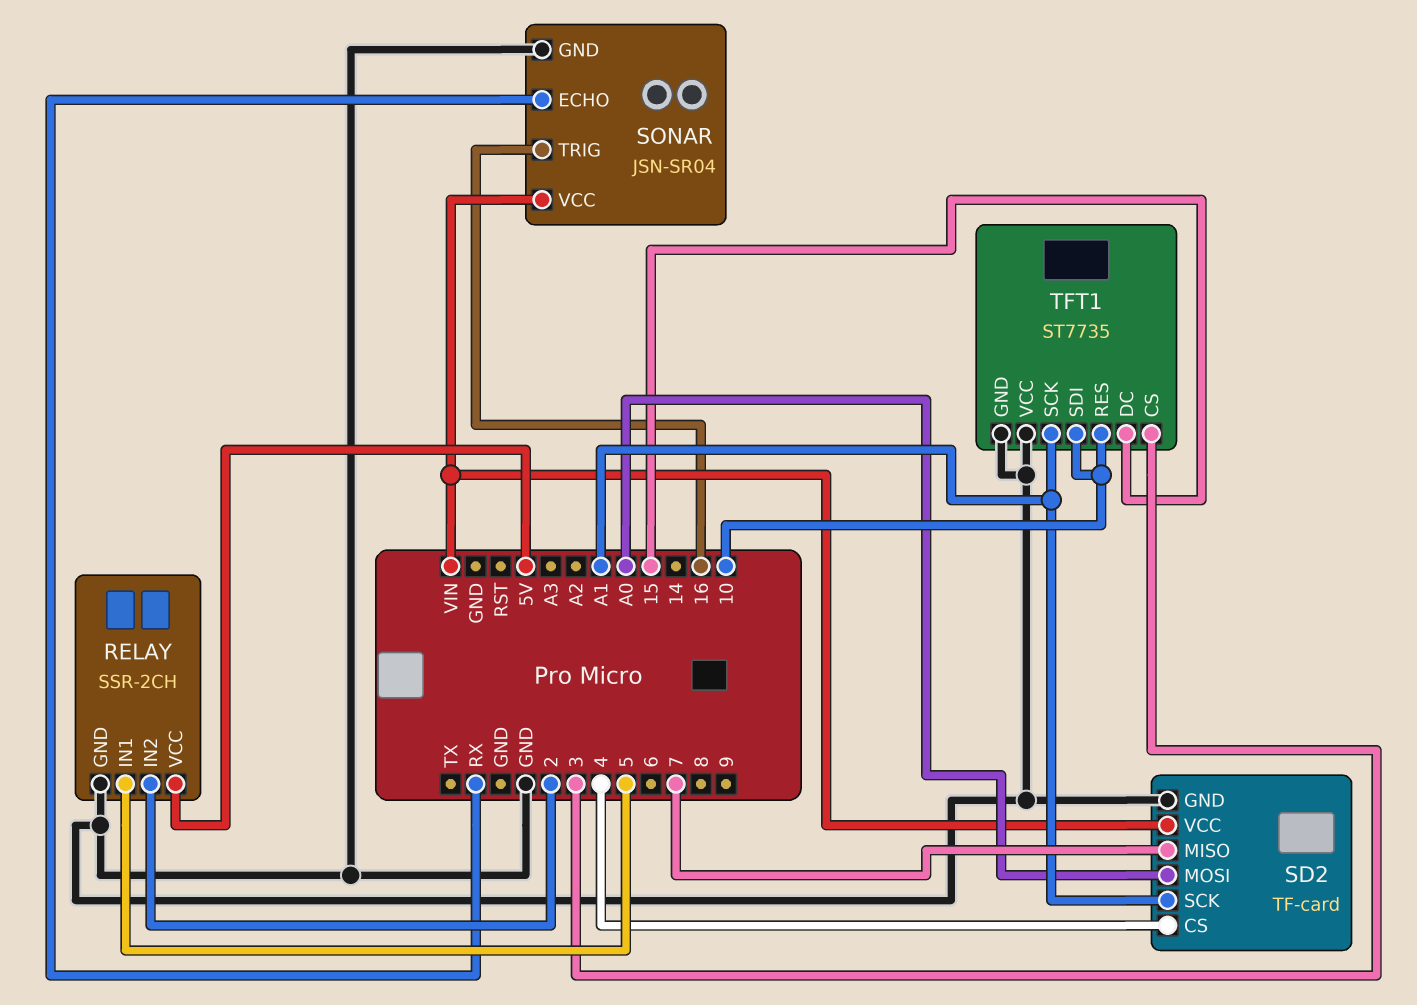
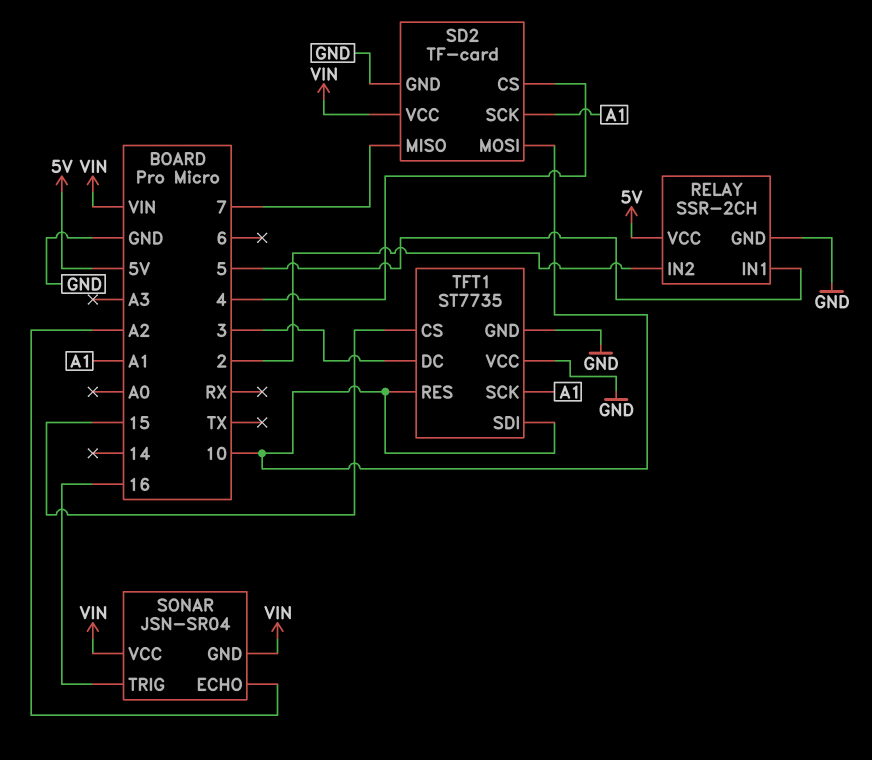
SD2 pin MOSI: A0 -> 10
SONAR pin ECHO: RX -> A2
SONAR pin GND: GND -> VIN
TFT1 pin CS: 3 -> 15
TFT1 pin DC: 15 -> 3

